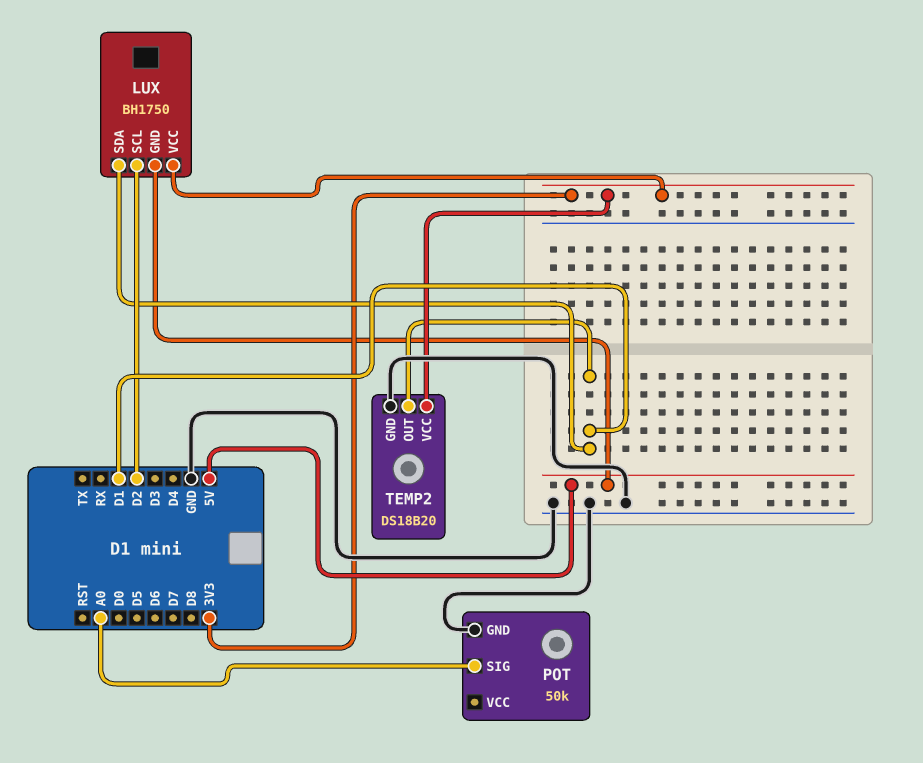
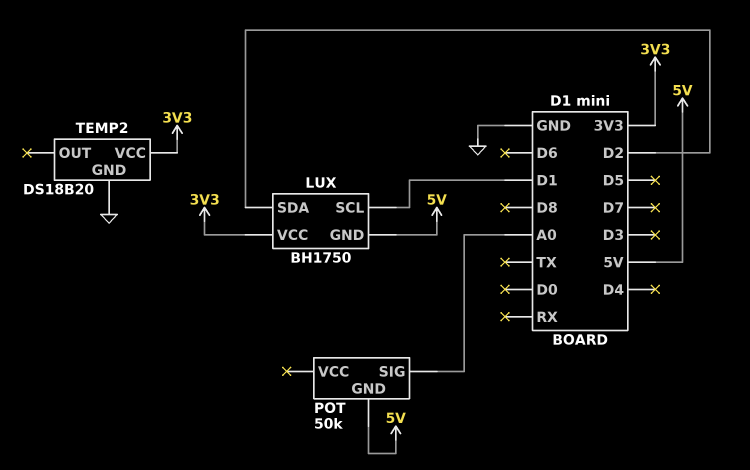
LUX pin SCL: D2 -> D1
LUX pin SDA: D1 -> D2
POT pin GND: GND -> 5V
TEMP2 pin OUT: D1 -> none

